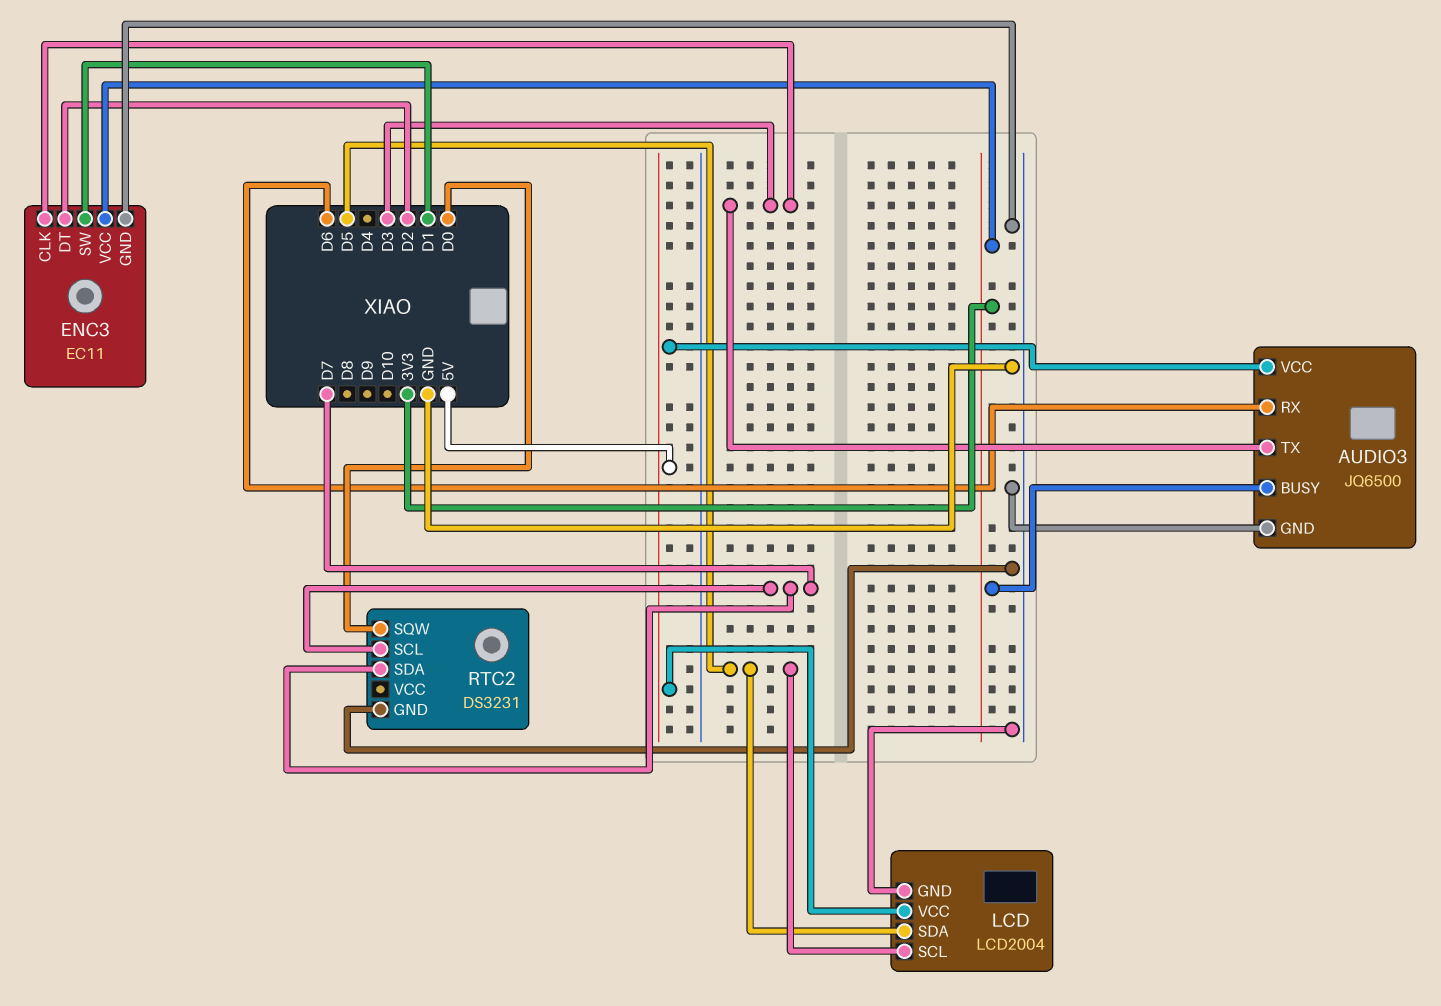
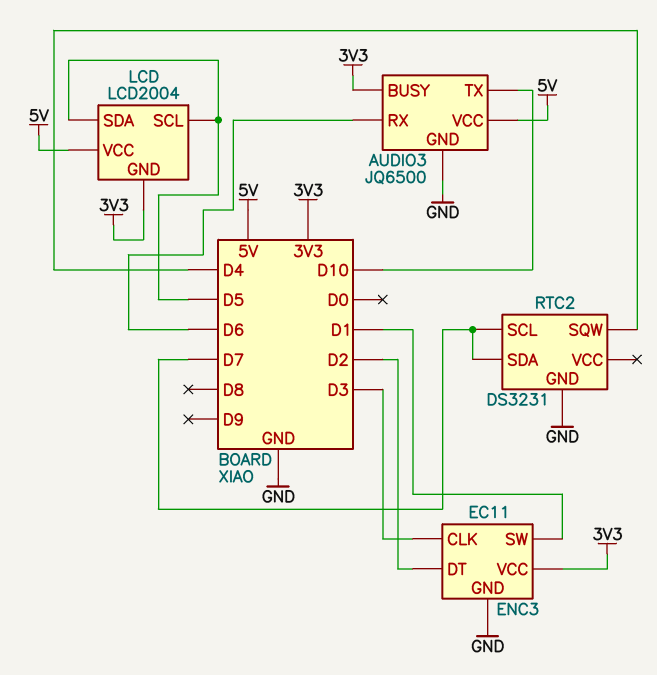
AUDIO3 pin TX: D3 -> D10
LCD pin GND: GND -> 3V3
RTC2 pin SQW: D0 -> D4

